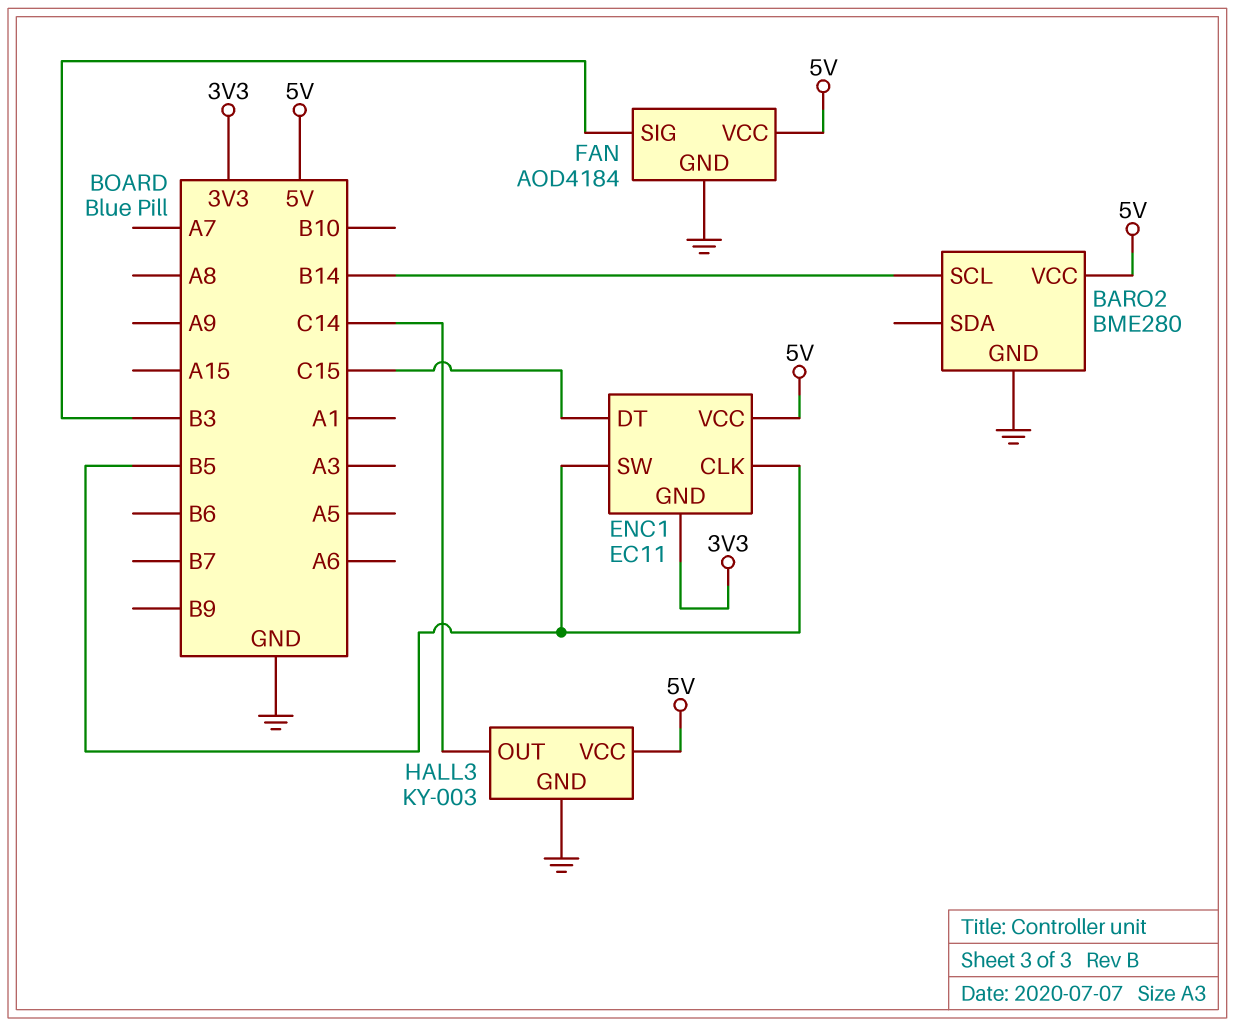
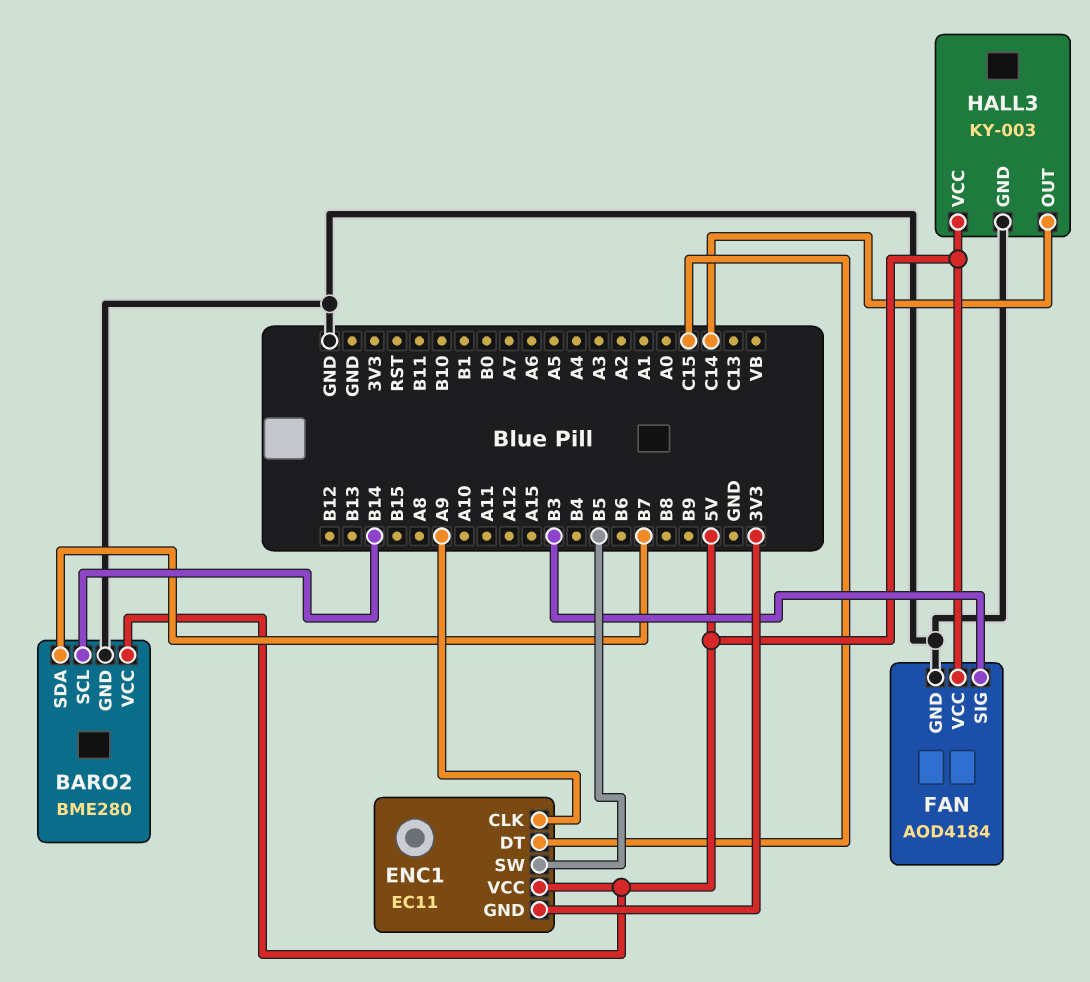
BARO2 pin SDA: none -> B7
ENC1 pin CLK: B5 -> A9

